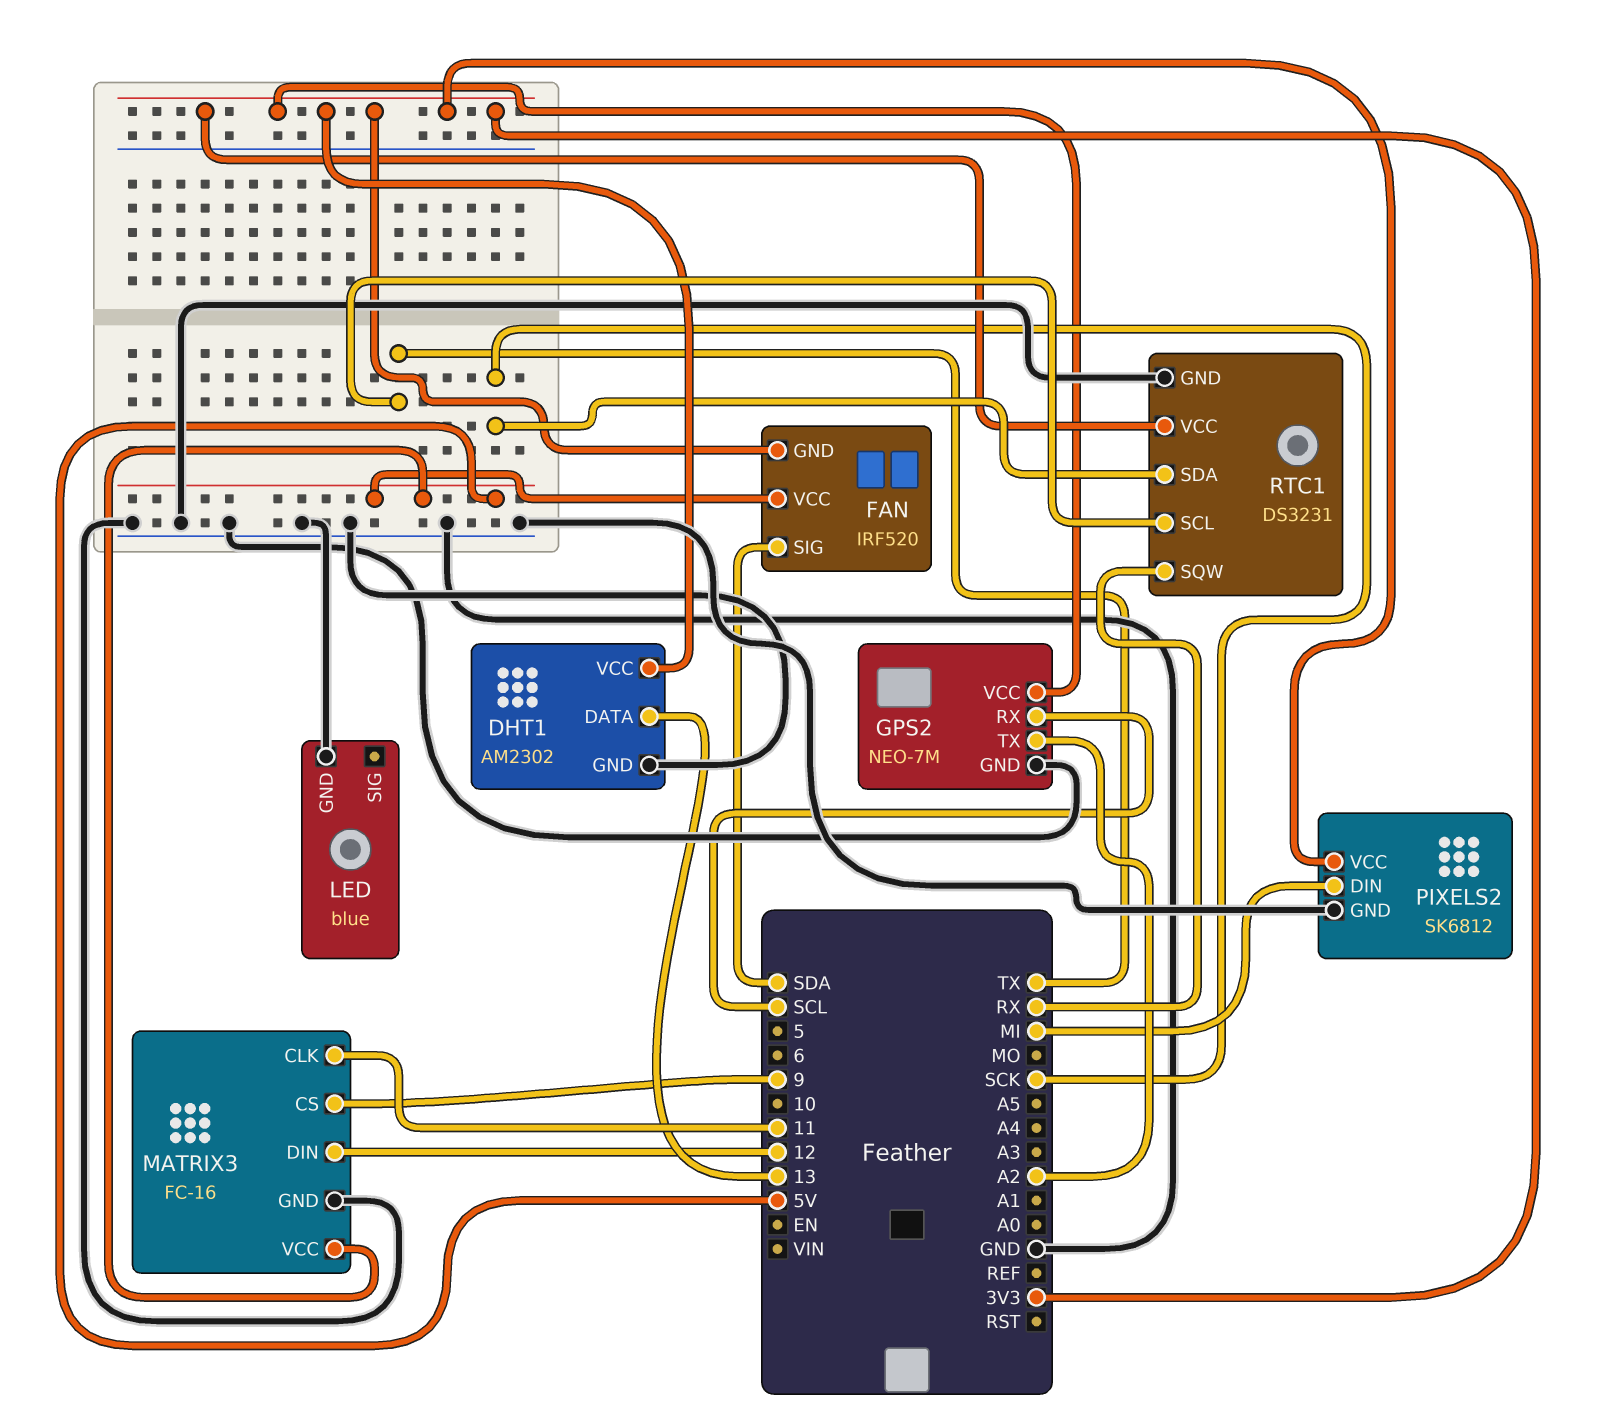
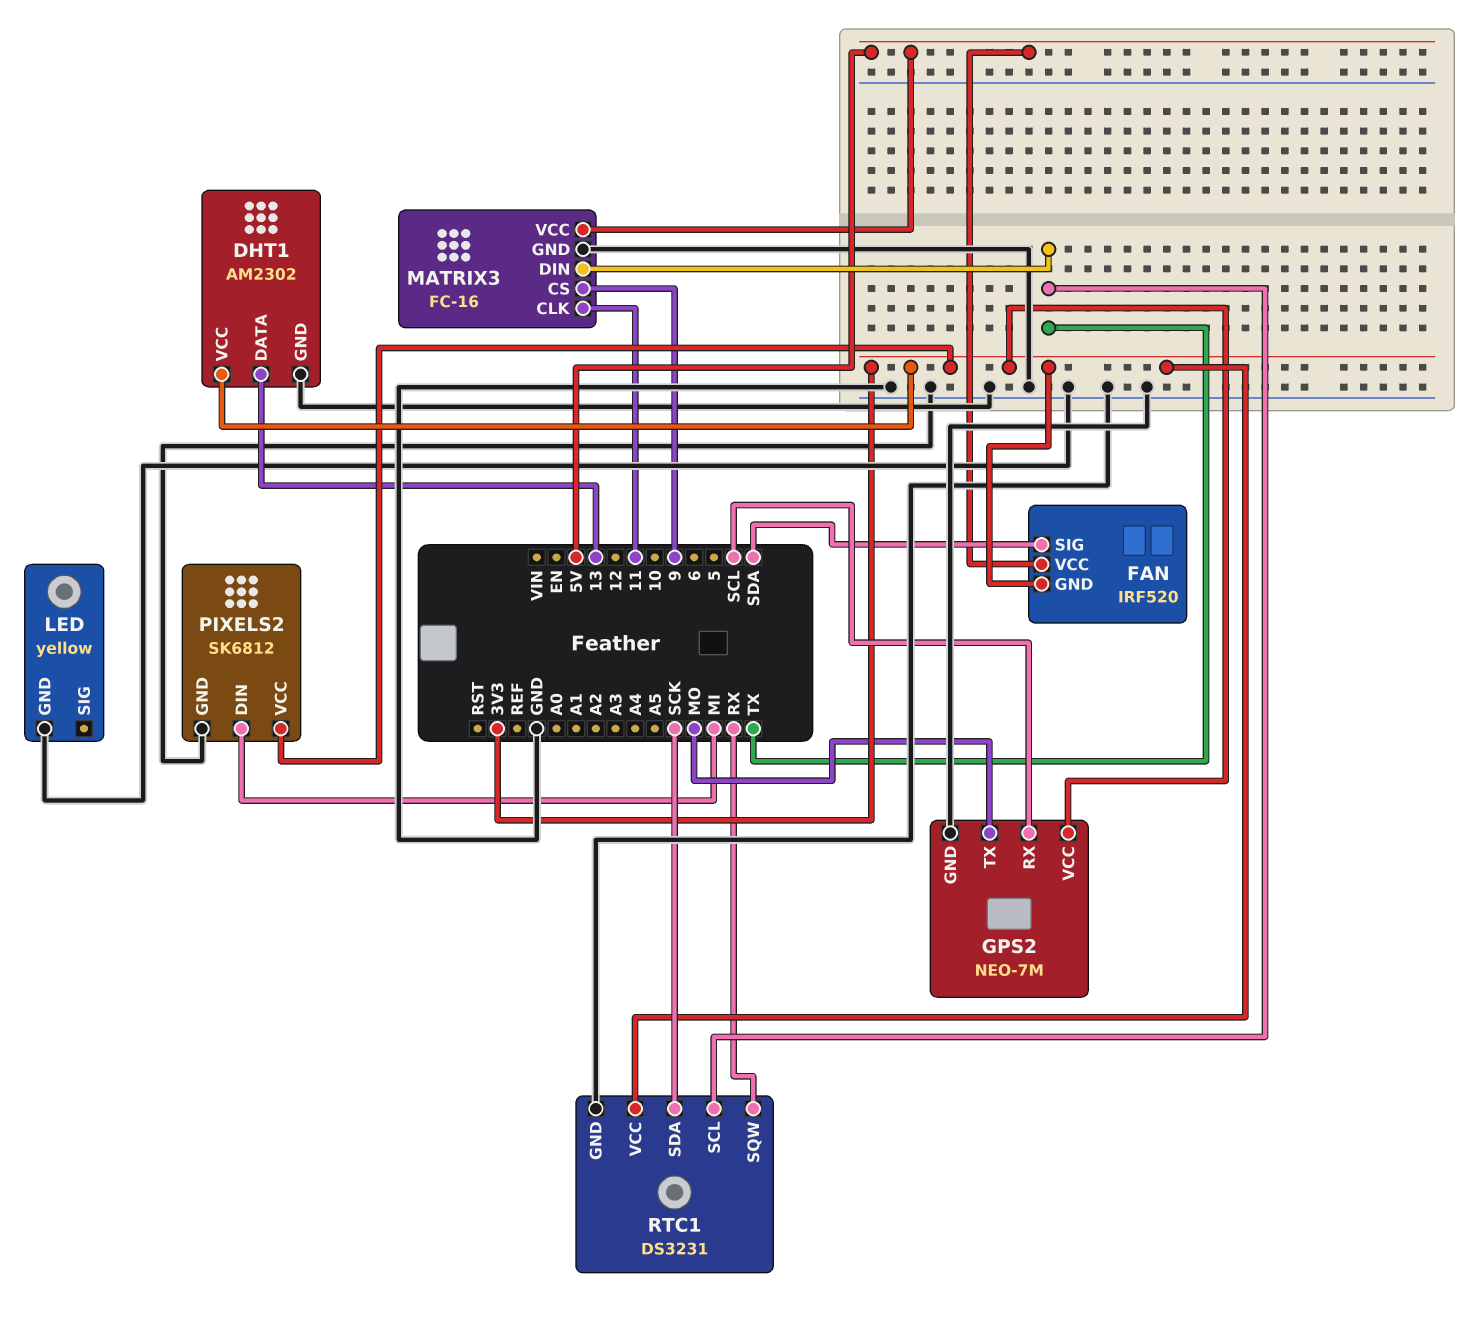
GPS2 pin TX: A2 -> MO
LED: blue -> yellow
MATRIX3 pin DIN: 12 -> TX

